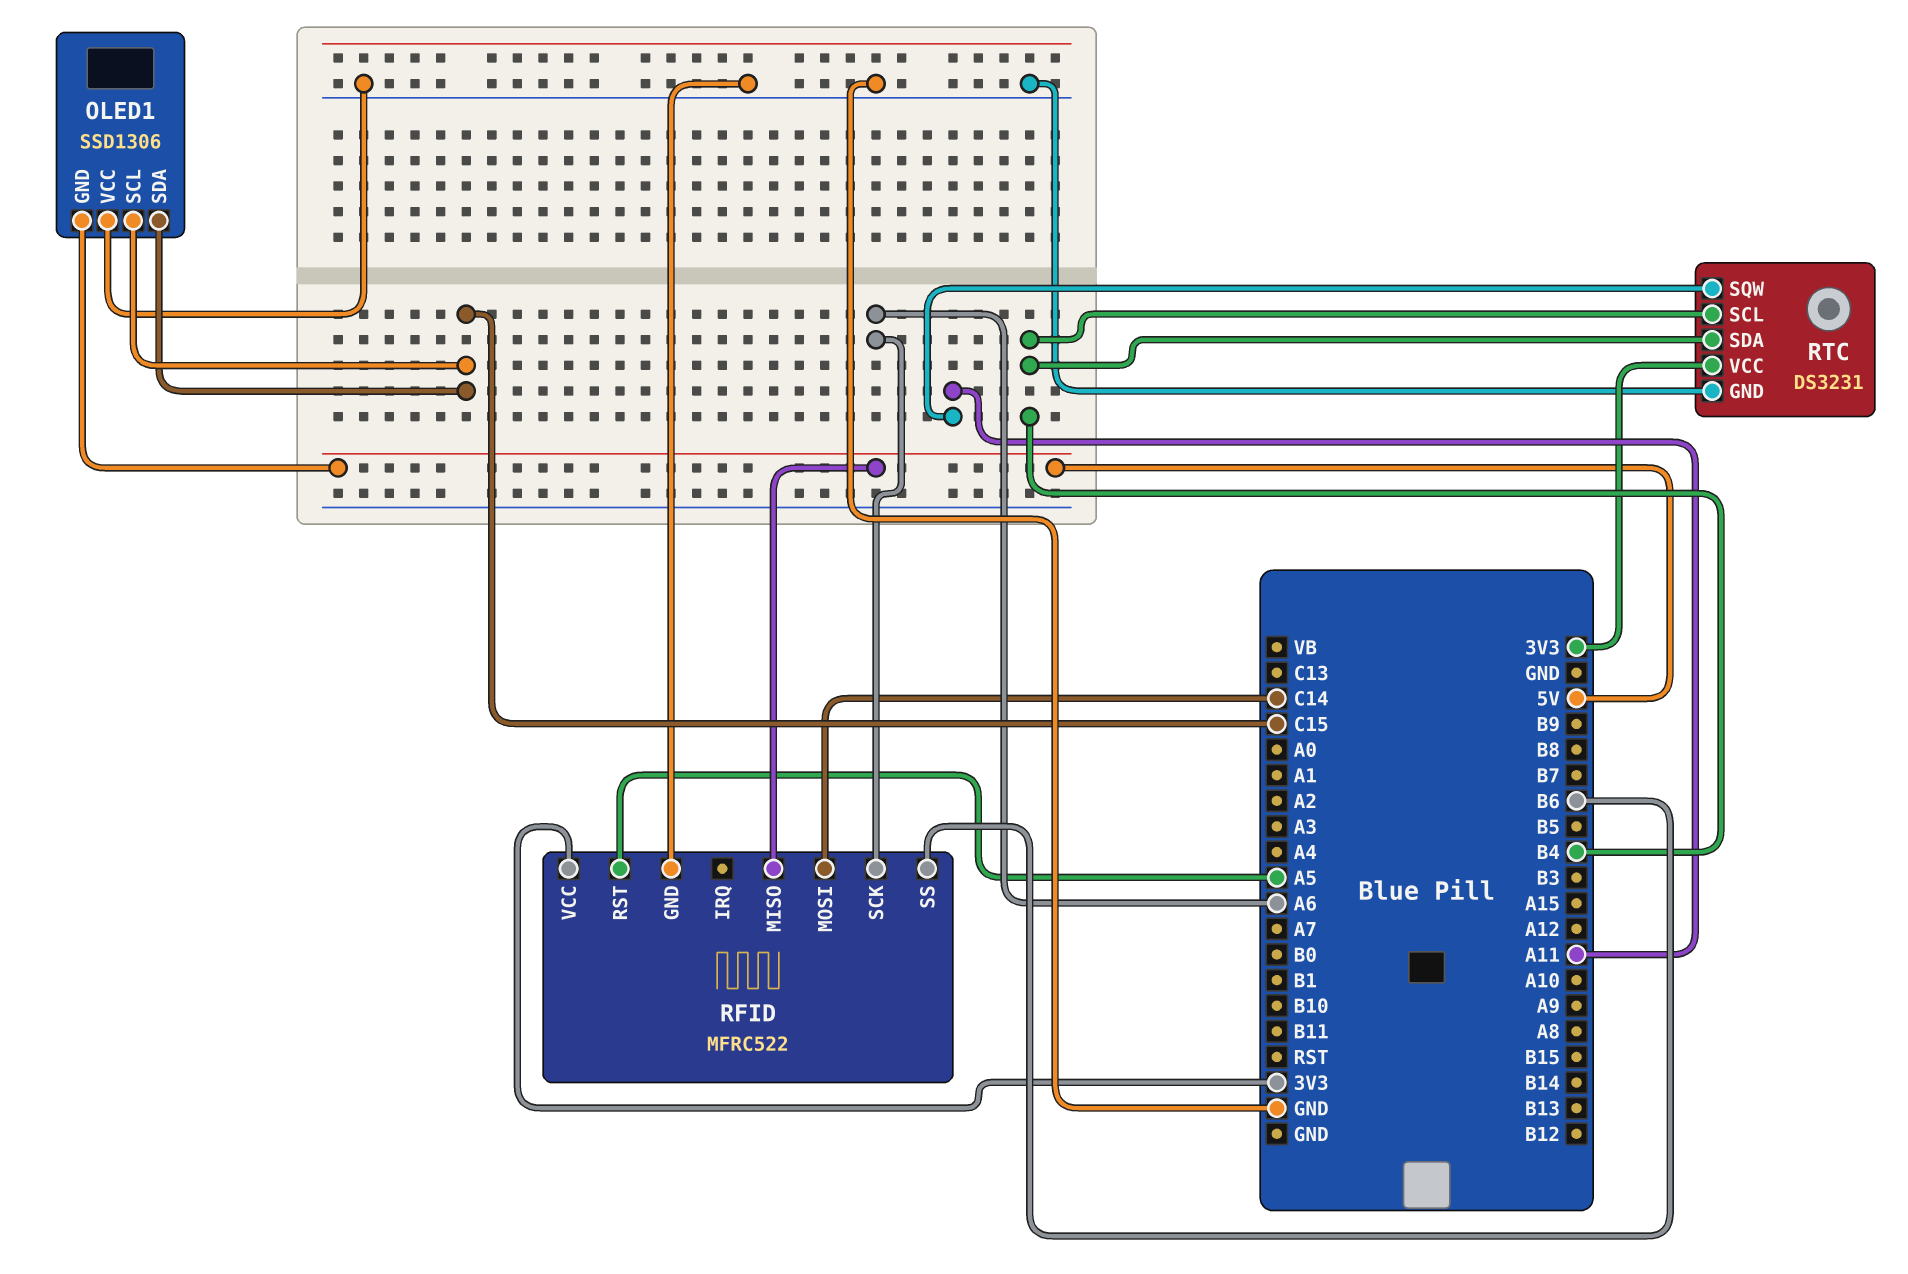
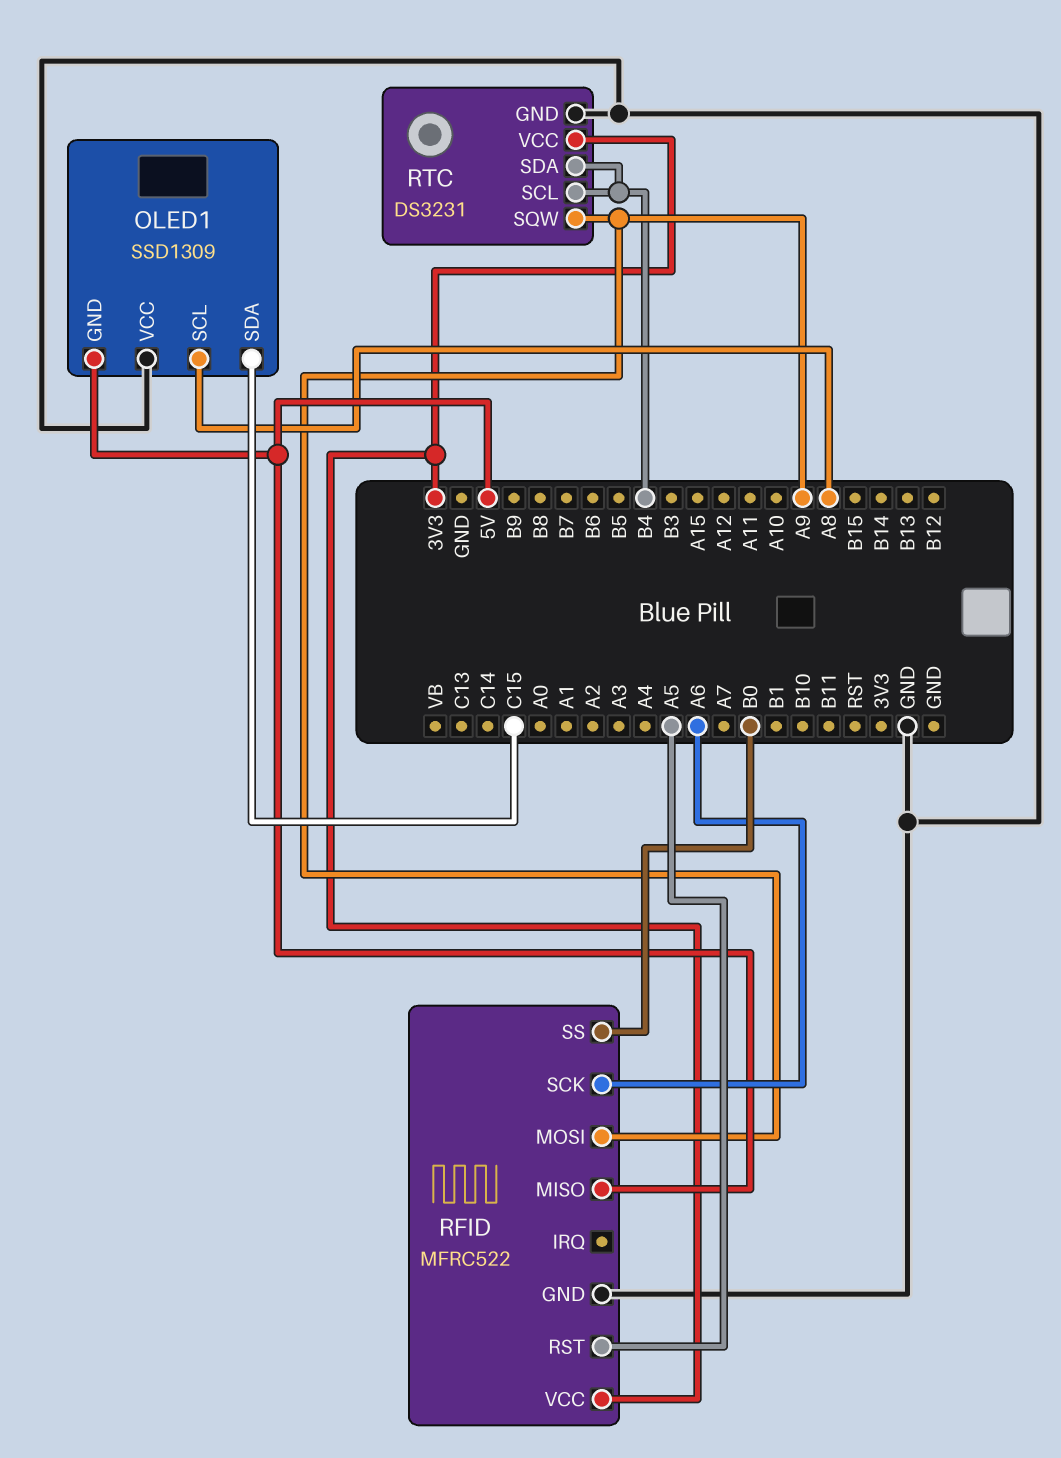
OLED1: SSD1306 -> SSD1309
OLED1 pin SCL: C15 -> A8
RFID pin MOSI: C14 -> A9
RFID pin SS: B6 -> B0
RTC pin SQW: A11 -> A9

